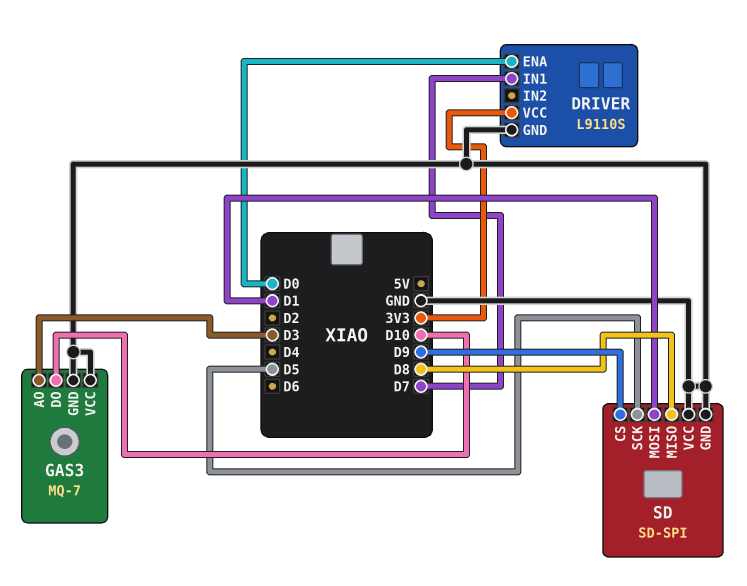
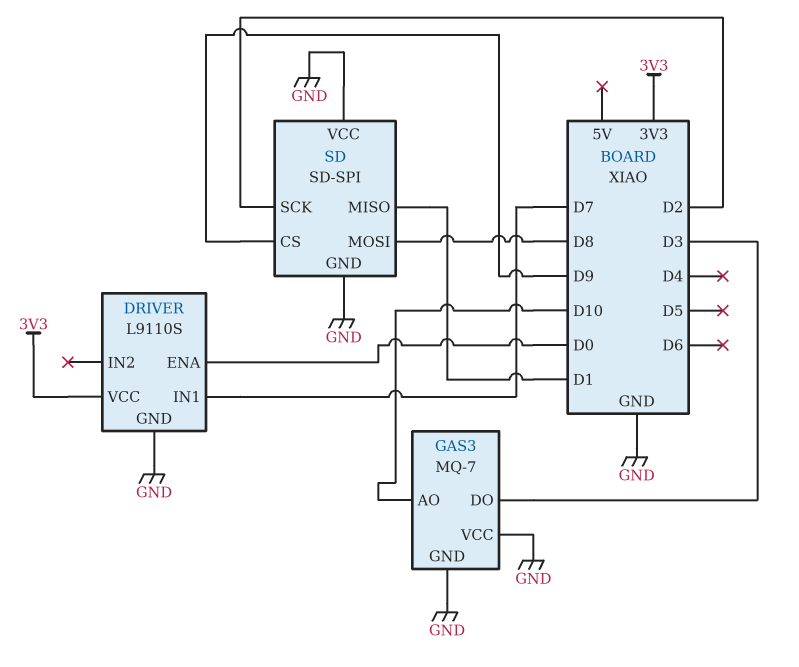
GAS3 pin AO: D3 -> D10
GAS3 pin DO: D10 -> D3
SD pin MISO: D8 -> D1
SD pin MOSI: D1 -> D8
SD pin SCK: D5 -> D2

